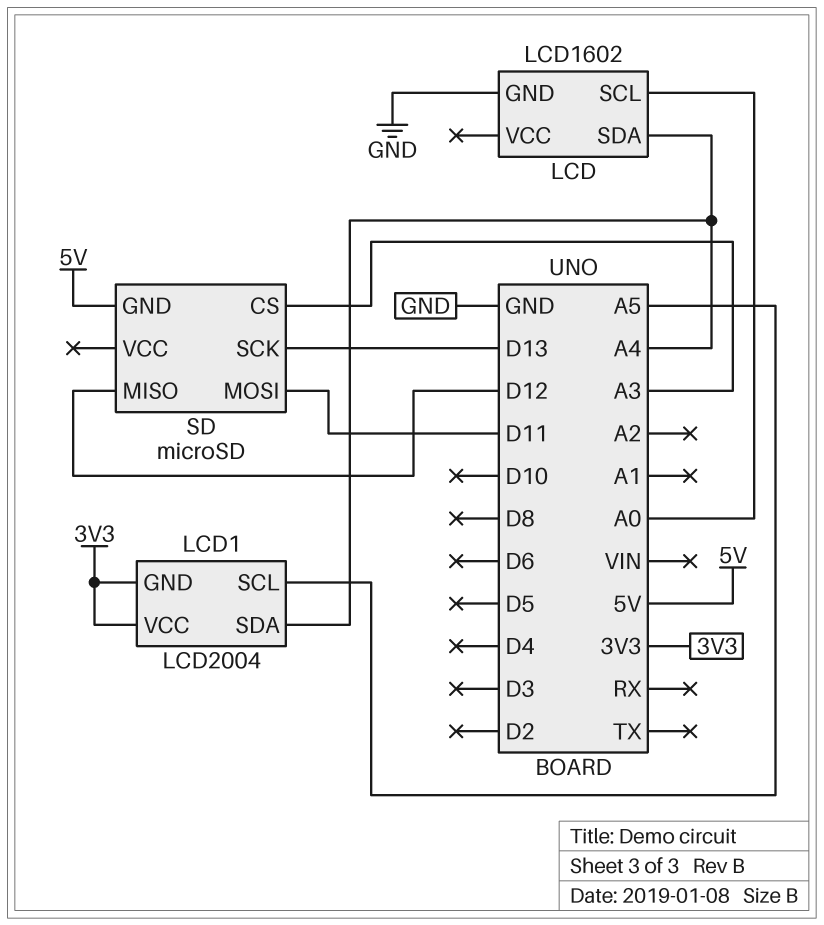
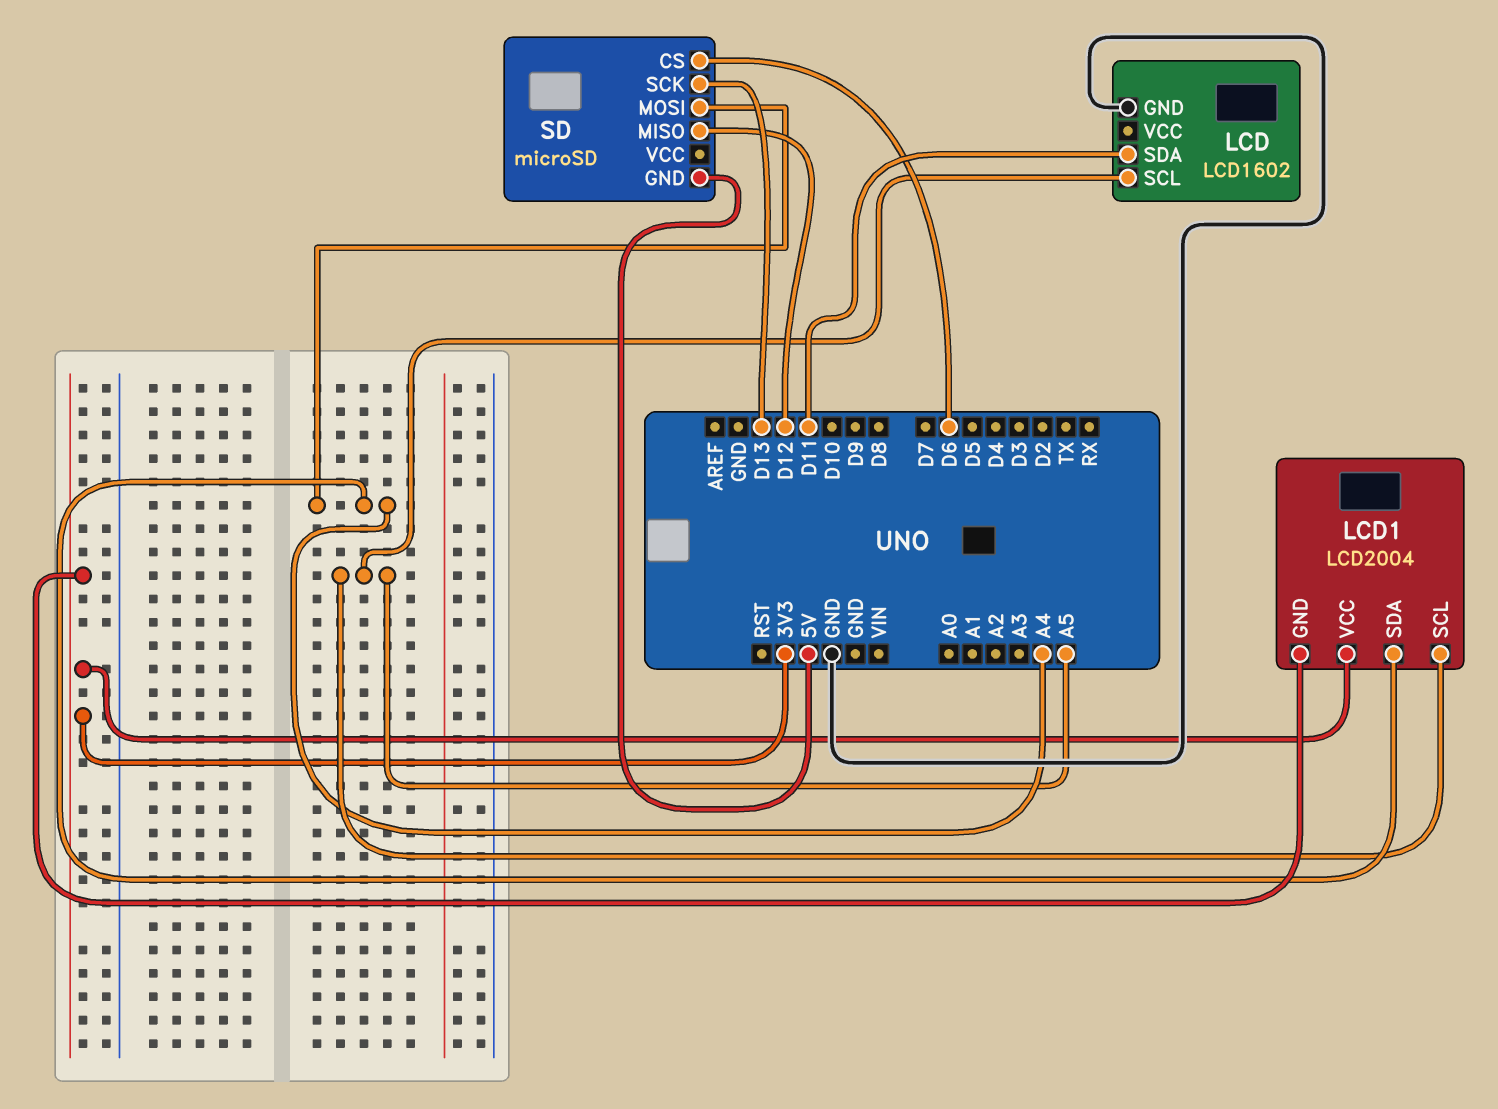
LCD pin SCL: A0 -> A5
LCD pin SDA: A4 -> D11
SD pin CS: A3 -> D6
SD pin MOSI: D11 -> A4

